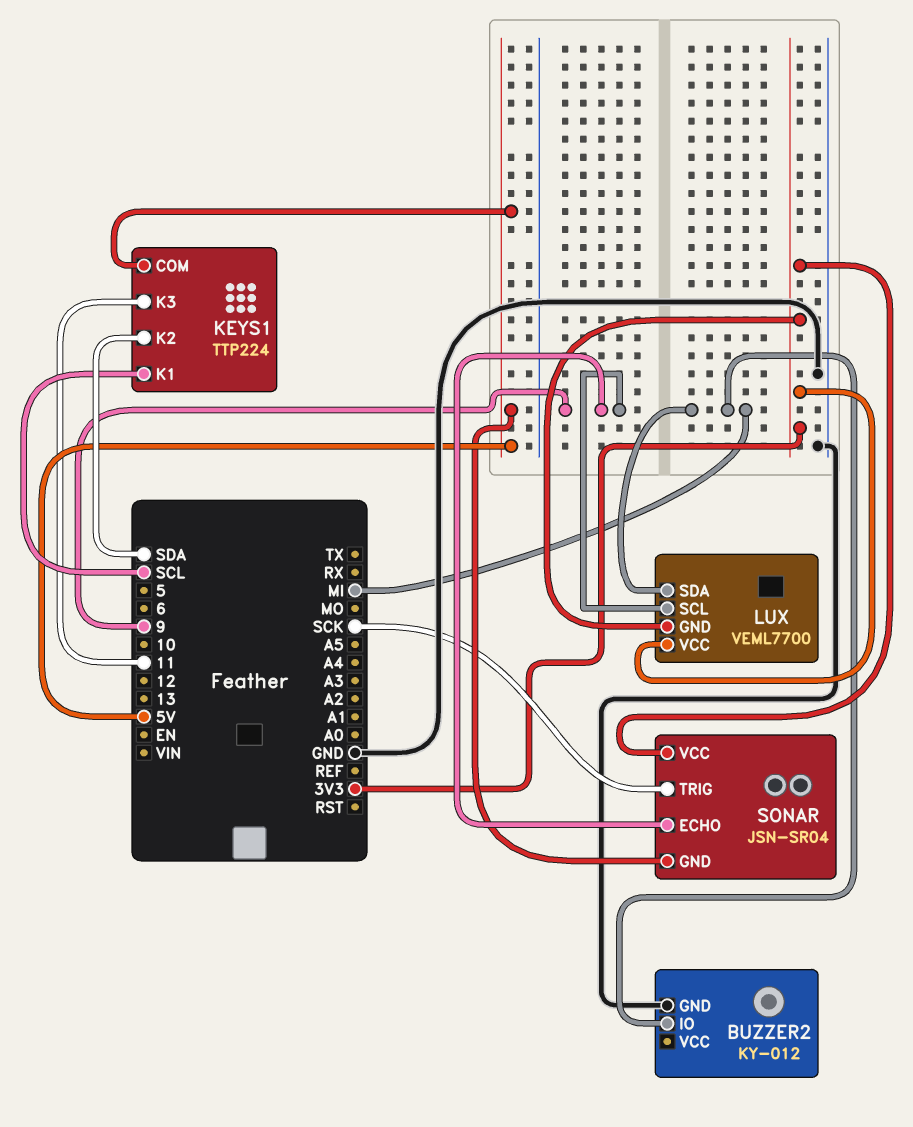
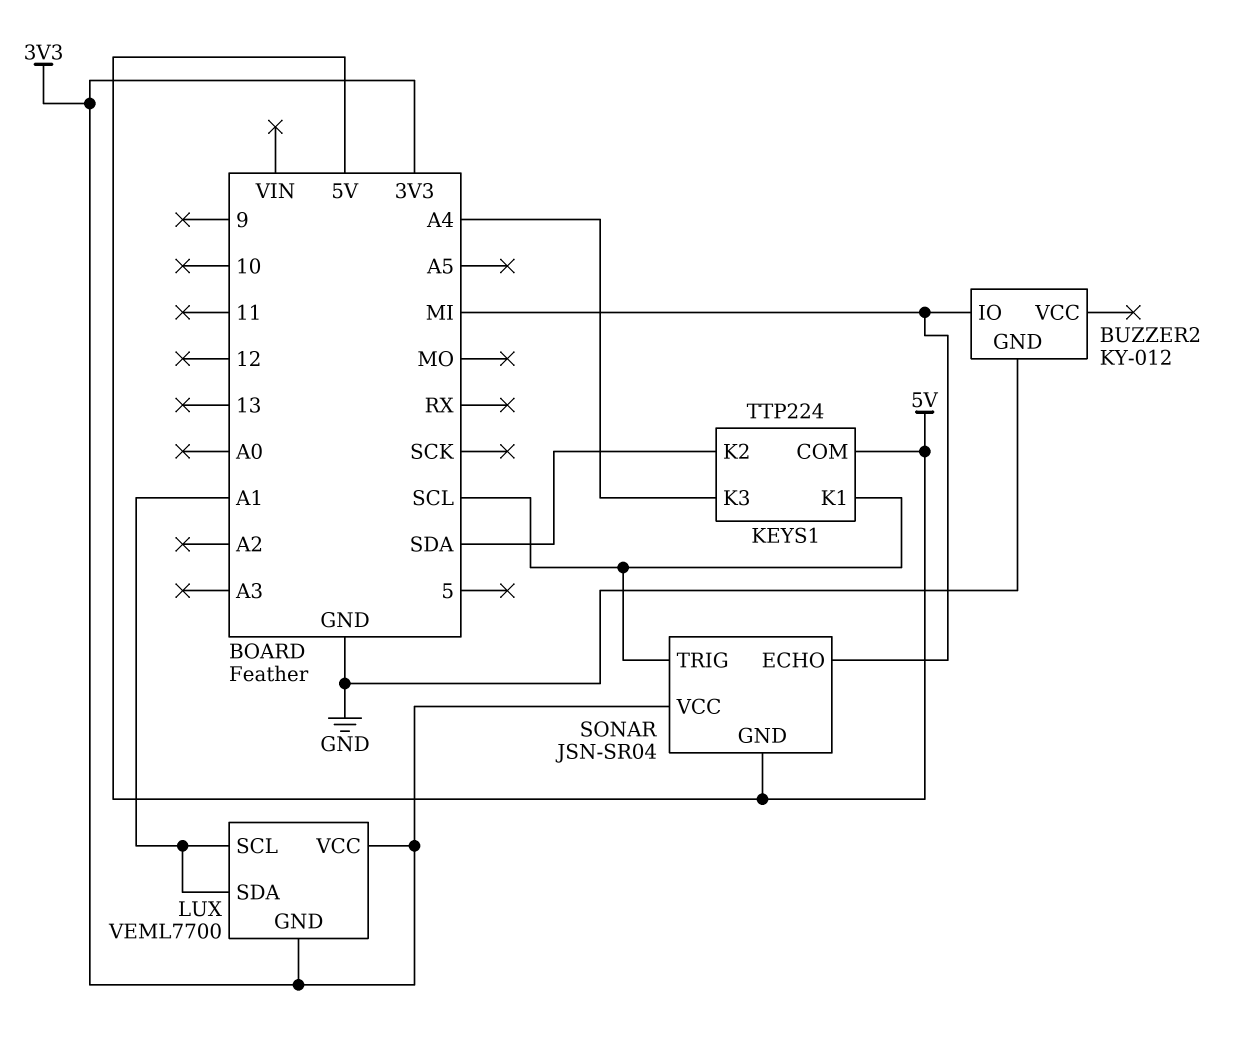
KEYS1 pin K3: 11 -> A4
LUX pin SCL: 9 -> A1
LUX pin SDA: MI -> A1
SONAR pin ECHO: 9 -> MI
SONAR pin TRIG: SCK -> SCL

